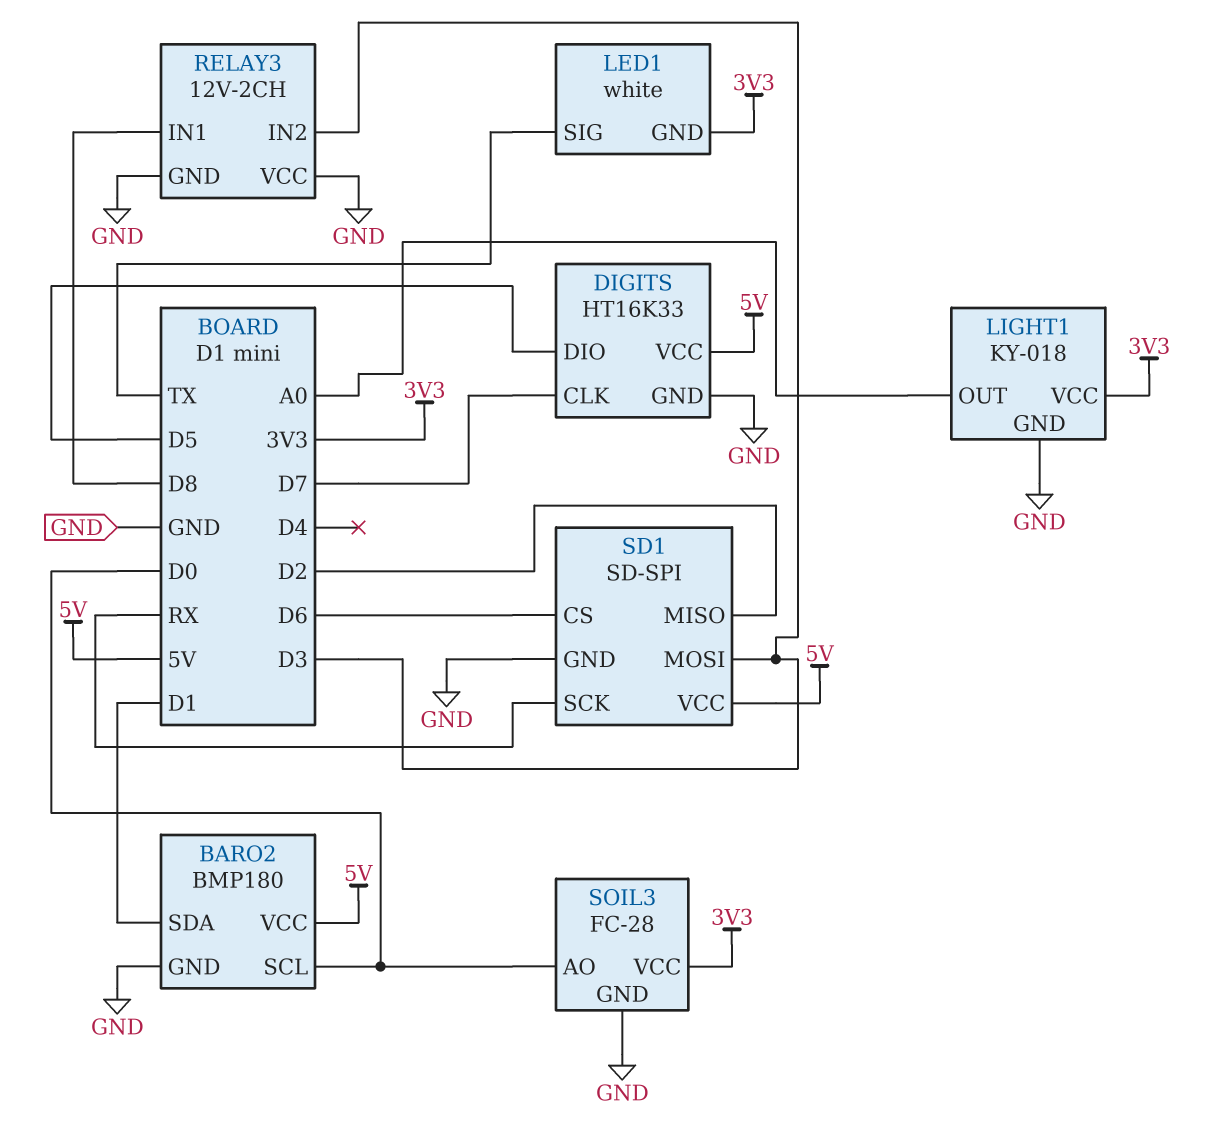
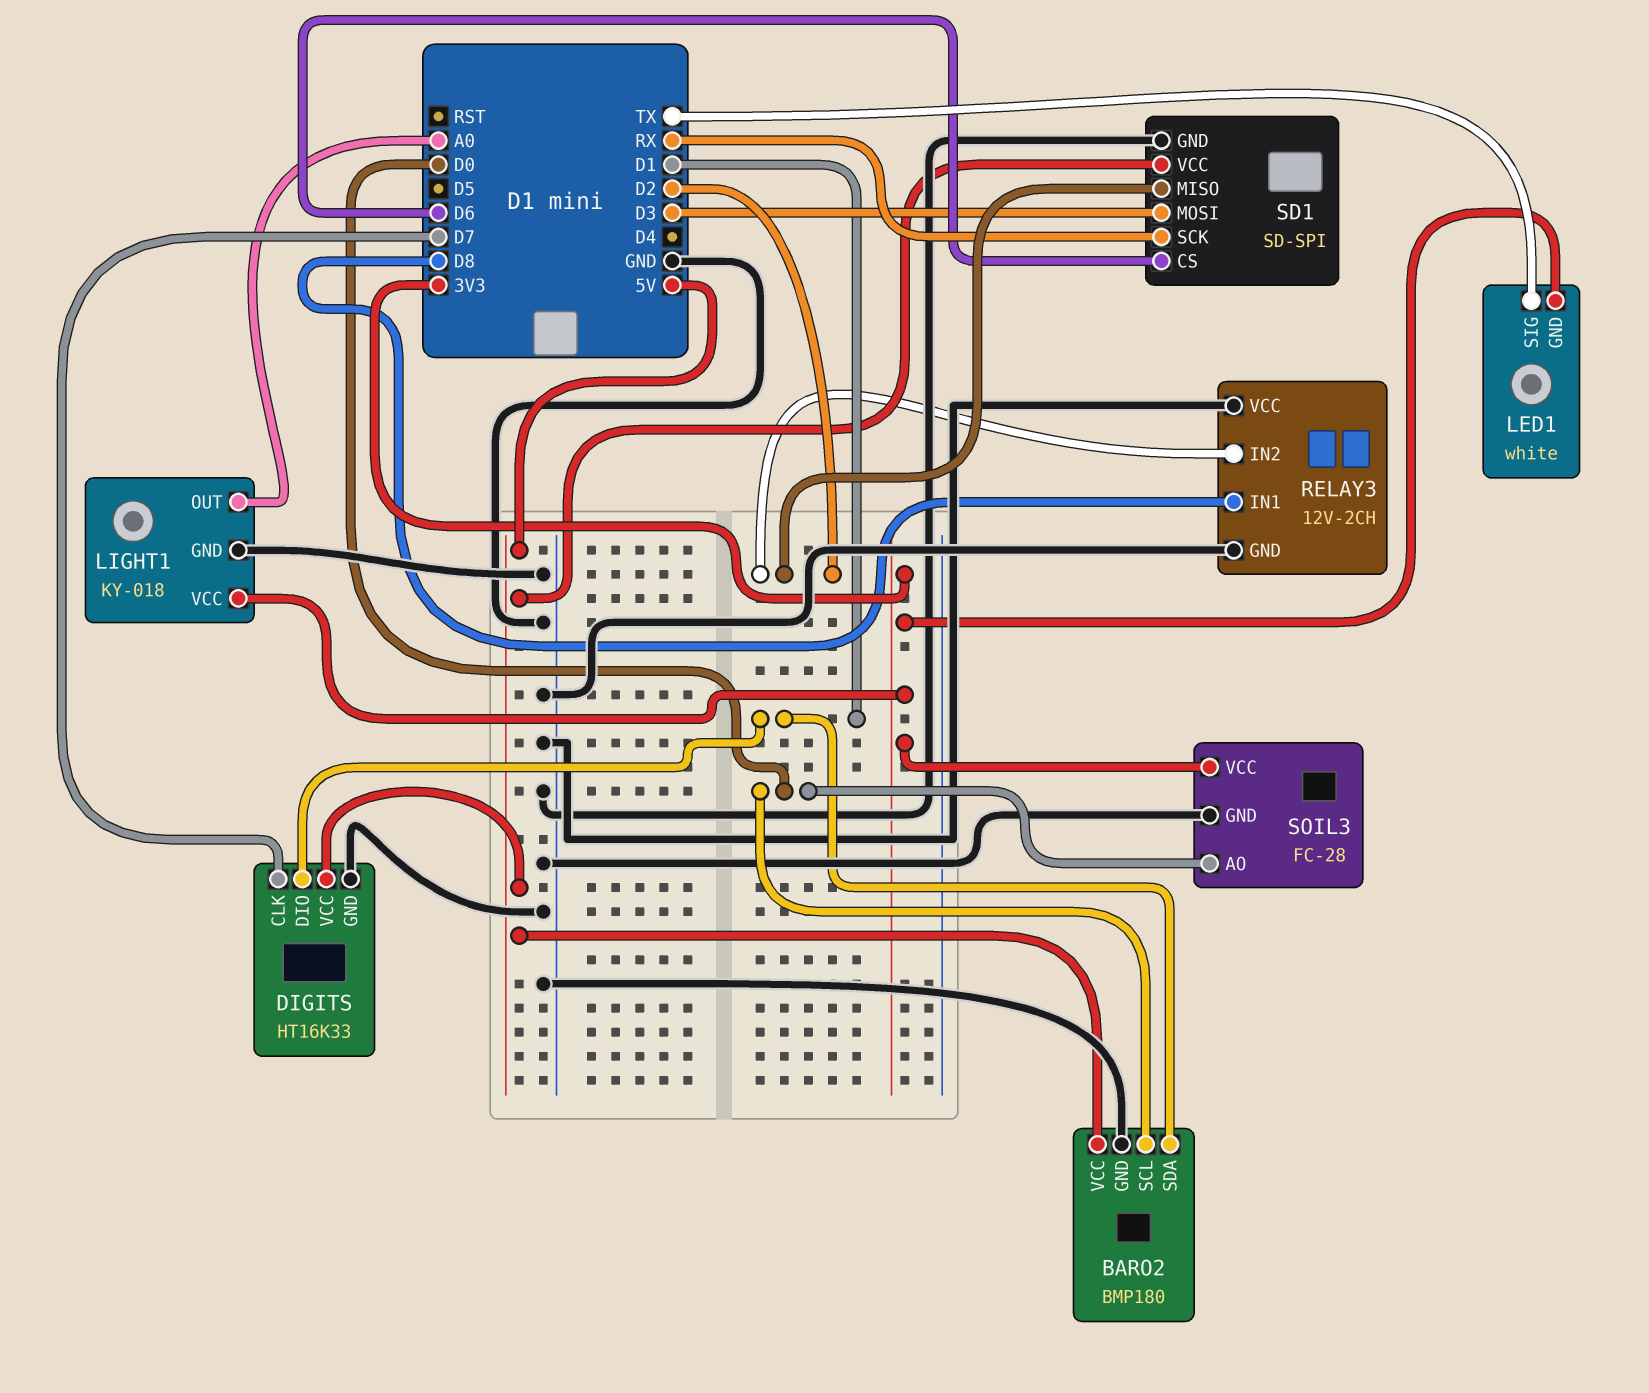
DIGITS pin DIO: D5 -> D1
RELAY3 pin IN2: D3 -> D2

